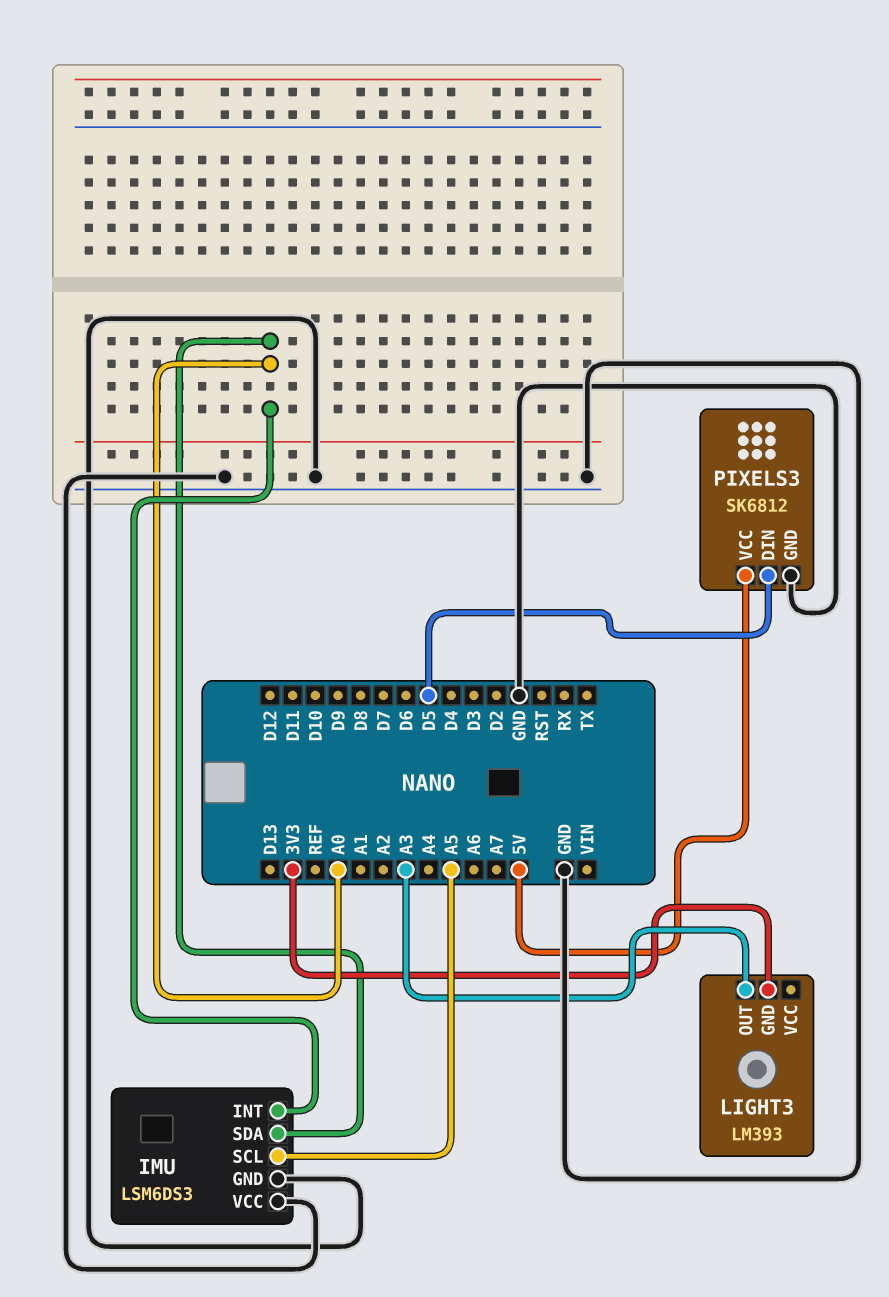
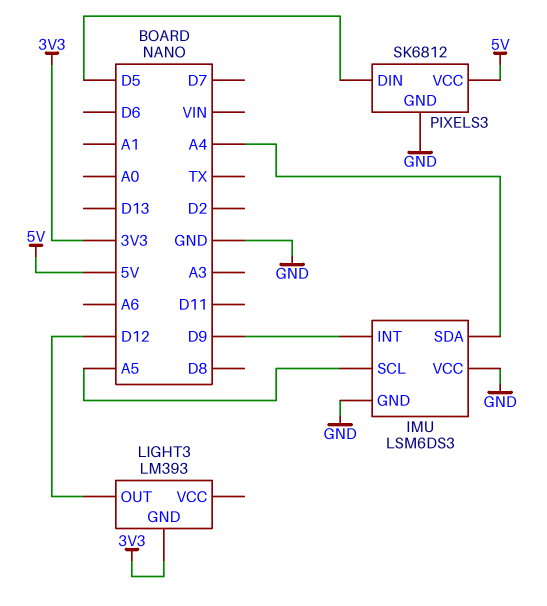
IMU pin INT: A0 -> D9
IMU pin SDA: A0 -> A4
LIGHT3 pin OUT: A3 -> D12

